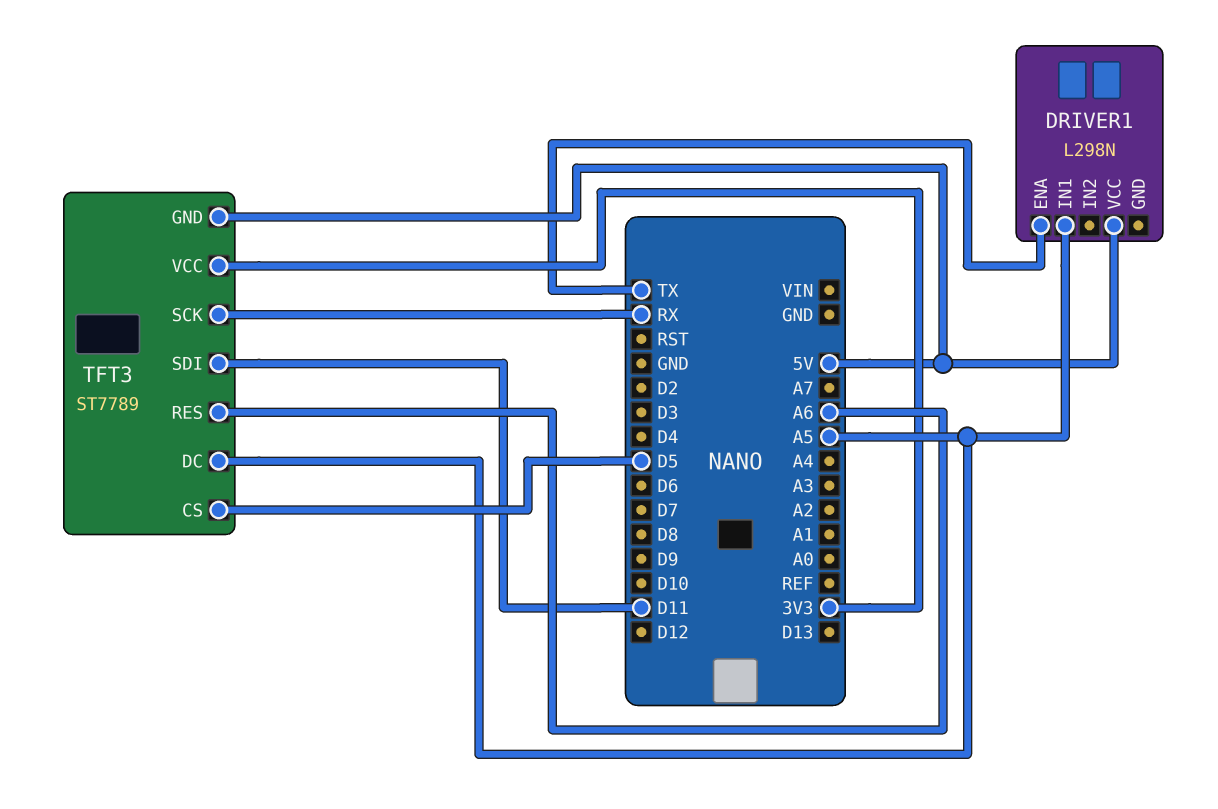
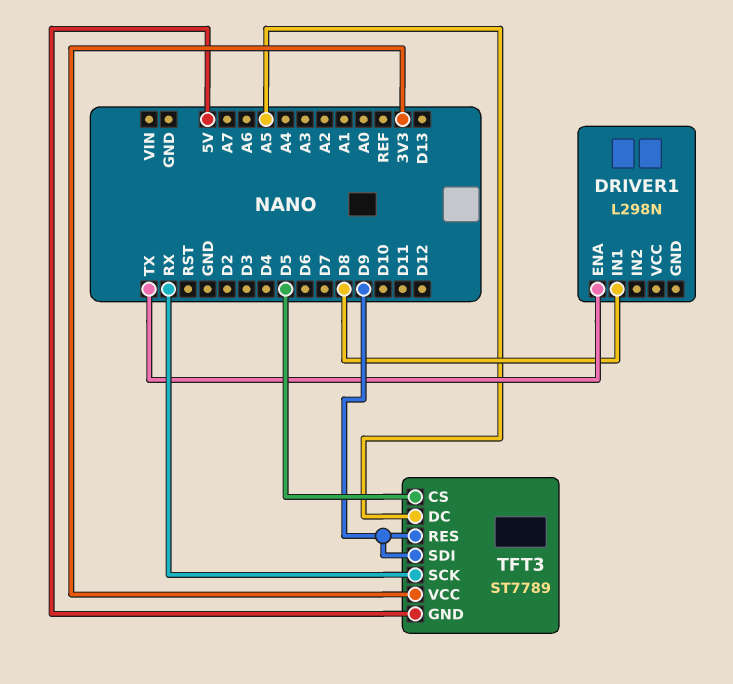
DRIVER1 pin IN1: A5 -> D8
DRIVER1 pin VCC: 5V -> none
TFT3 pin RES: A6 -> D9
TFT3 pin SDI: D11 -> D9

